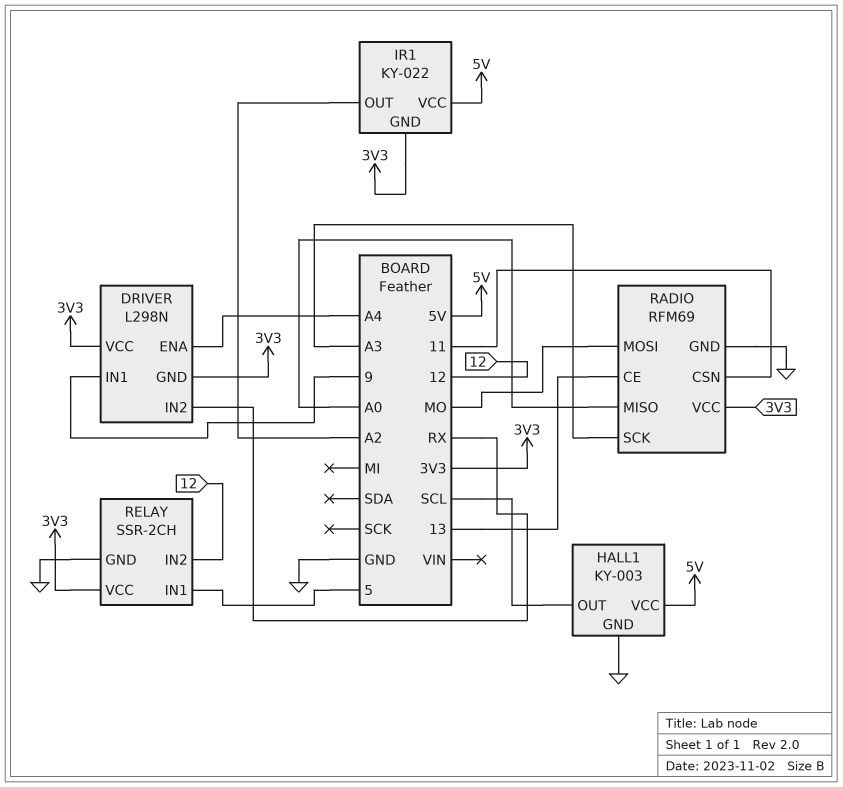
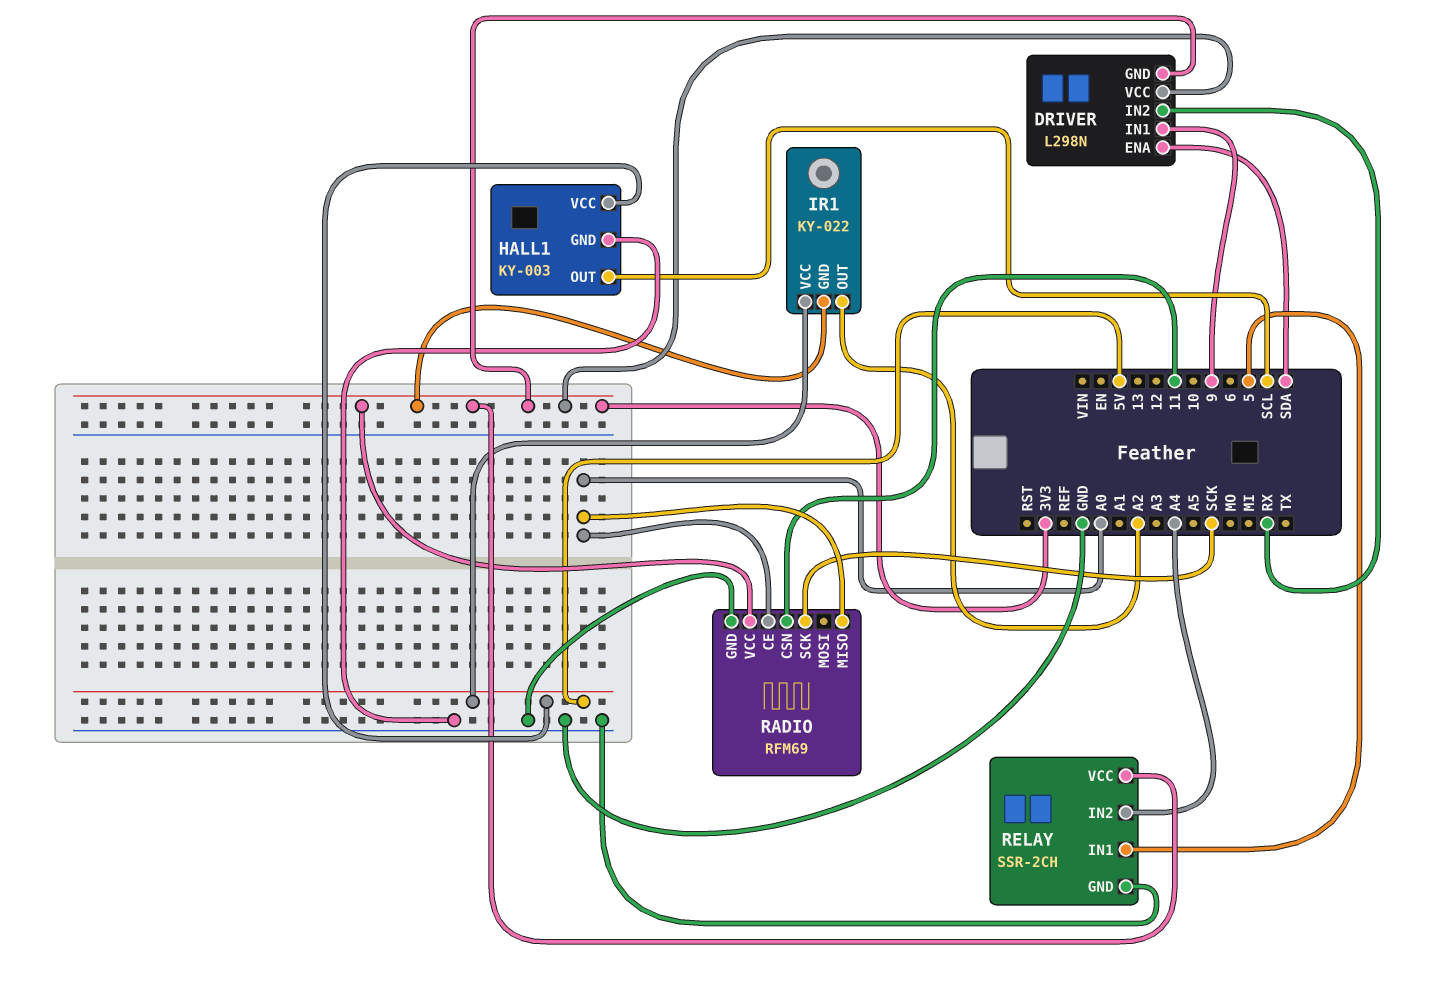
DRIVER pin ENA: A4 -> SDA
RADIO pin CE: 13 -> A0
RADIO pin MOSI: MO -> none
RADIO pin SCK: A3 -> SCK
RELAY pin IN2: 12 -> A4

